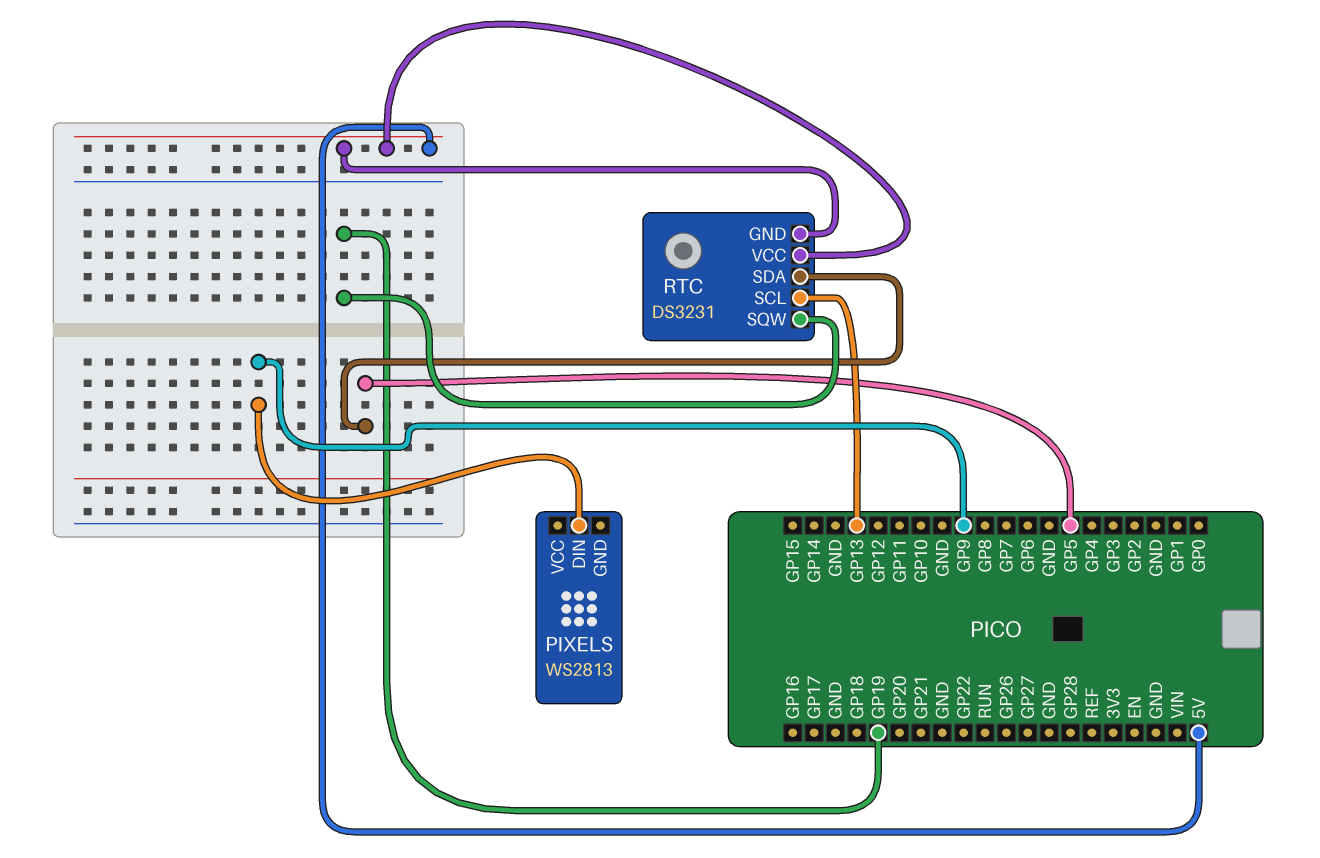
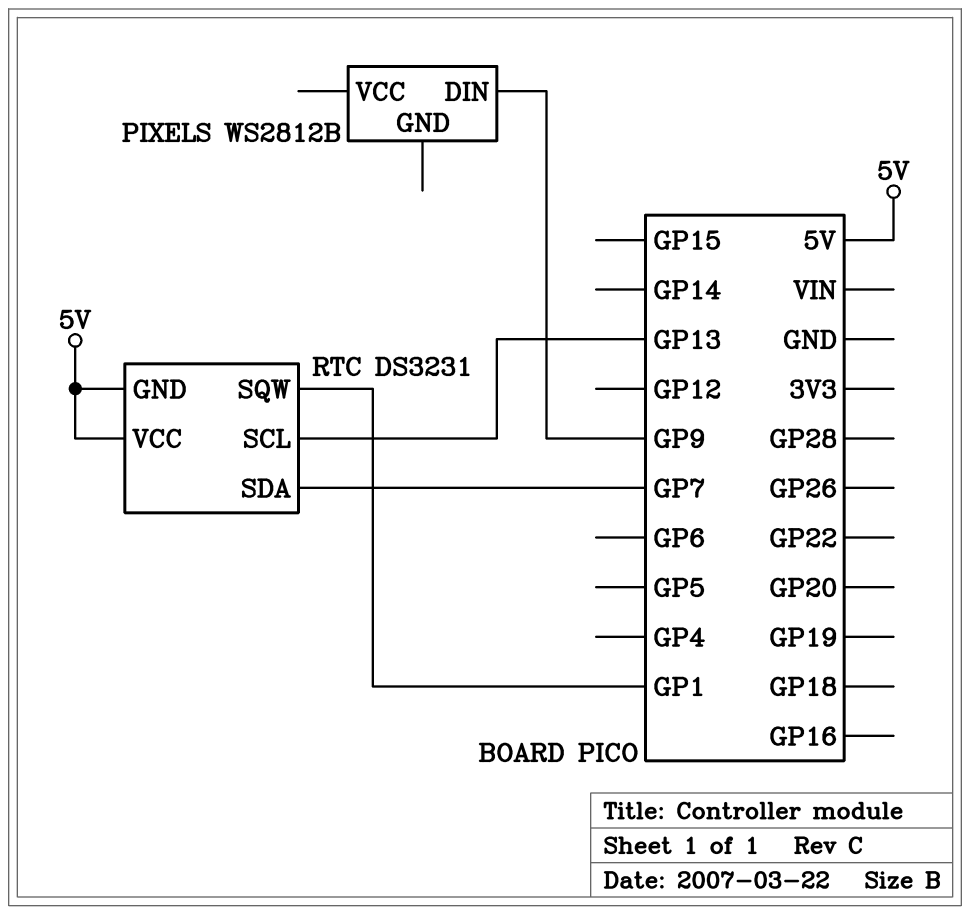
PIXELS: WS2813 -> WS2812B
RTC pin SDA: GP5 -> GP7
RTC pin SQW: GP19 -> GP1

